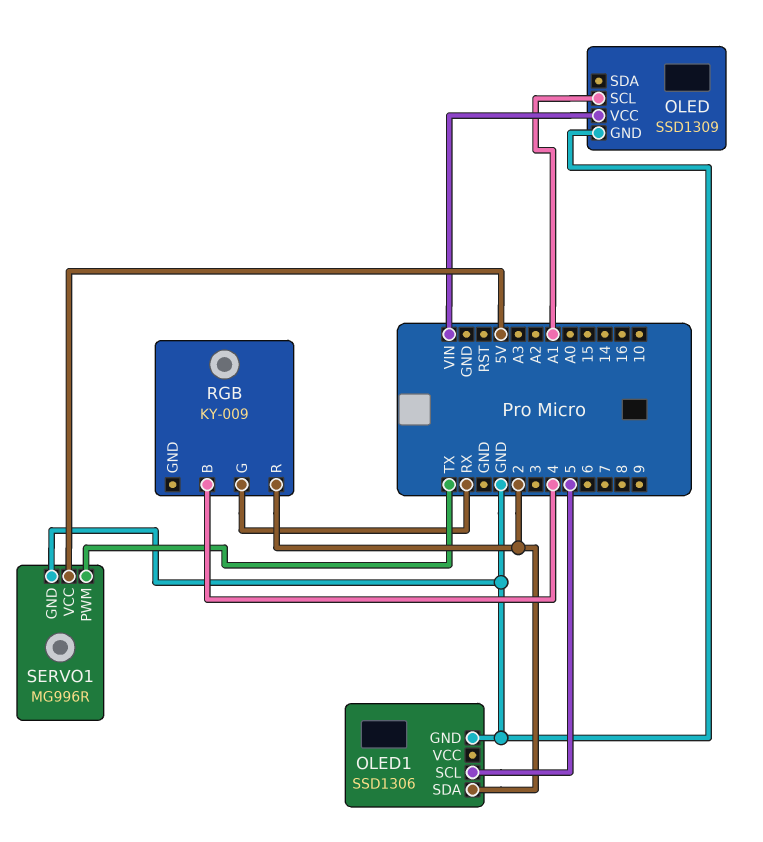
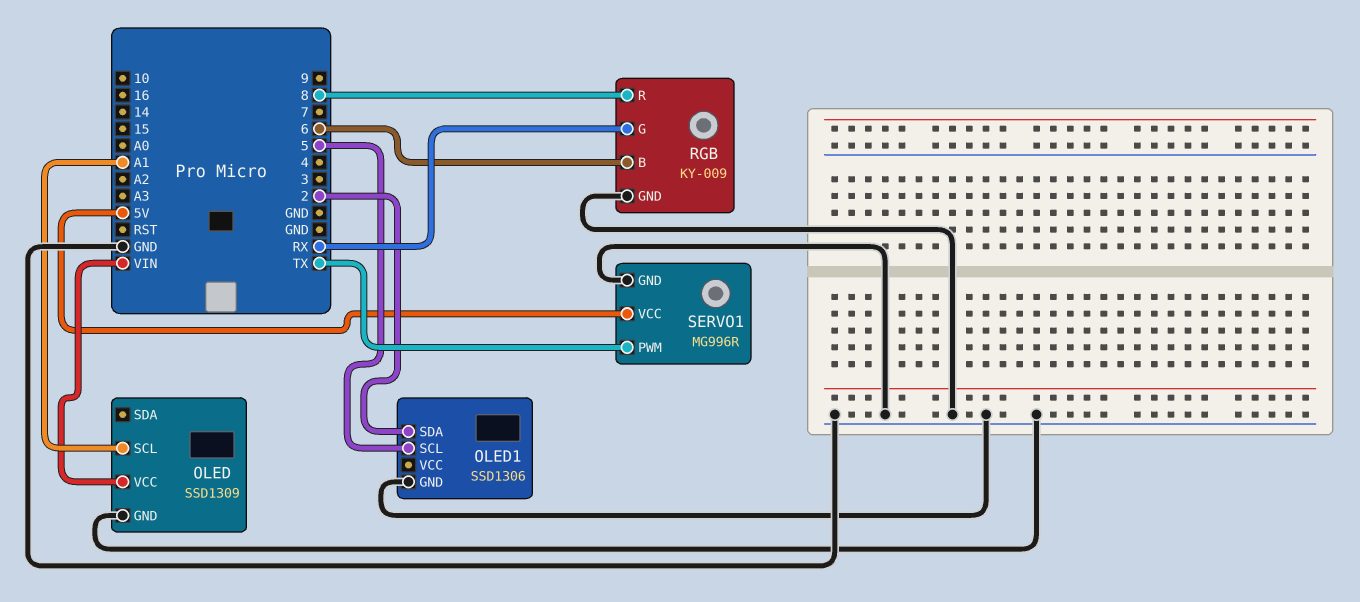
RGB pin B: 4 -> 6
RGB pin GND: none -> GND
RGB pin R: 2 -> 8

